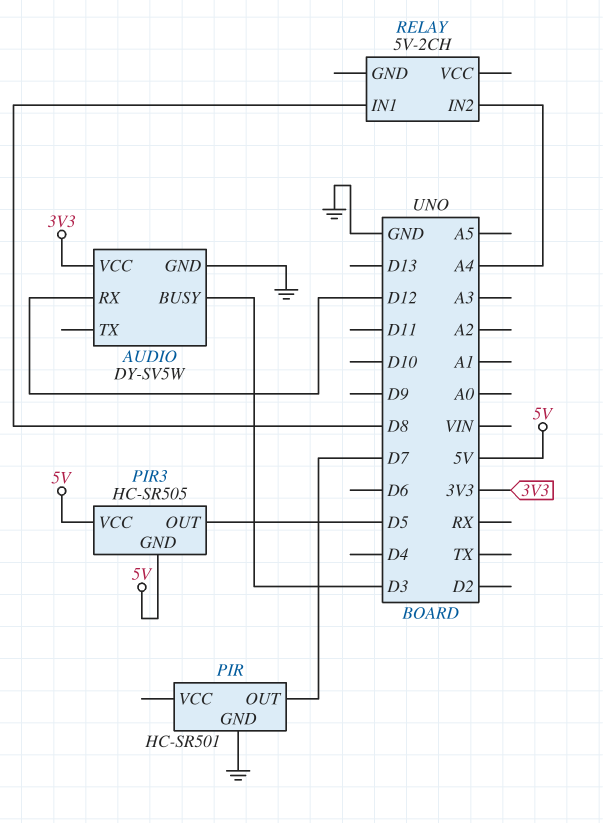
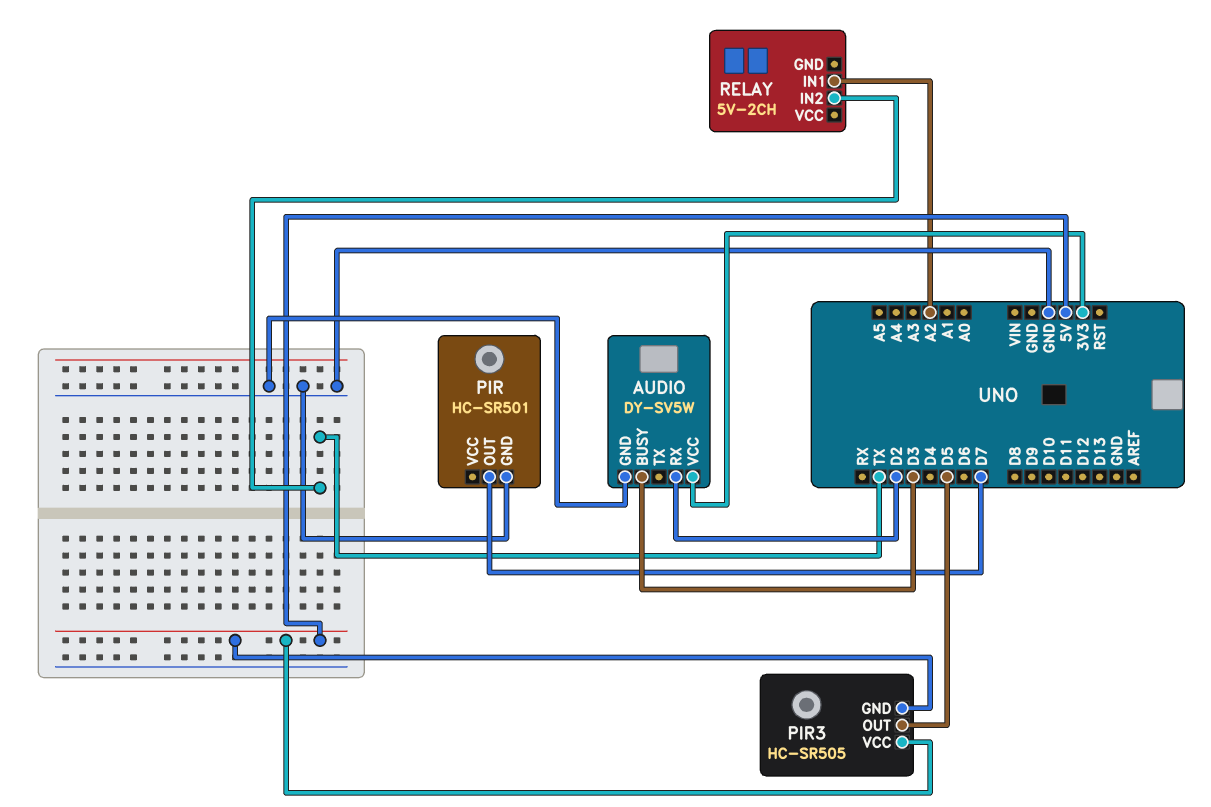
AUDIO pin RX: D12 -> D2
RELAY pin IN1: D8 -> A2
RELAY pin IN2: A4 -> TX

